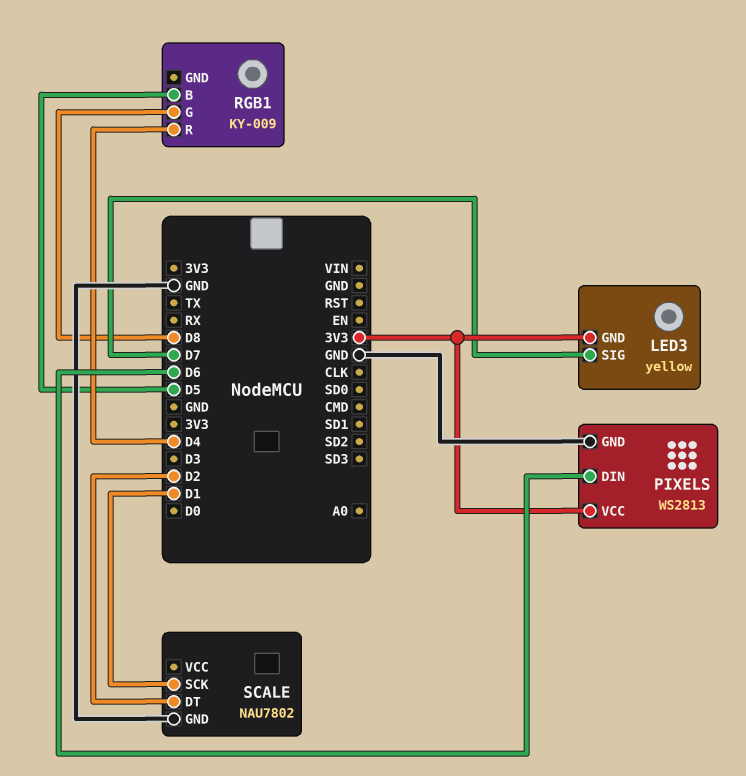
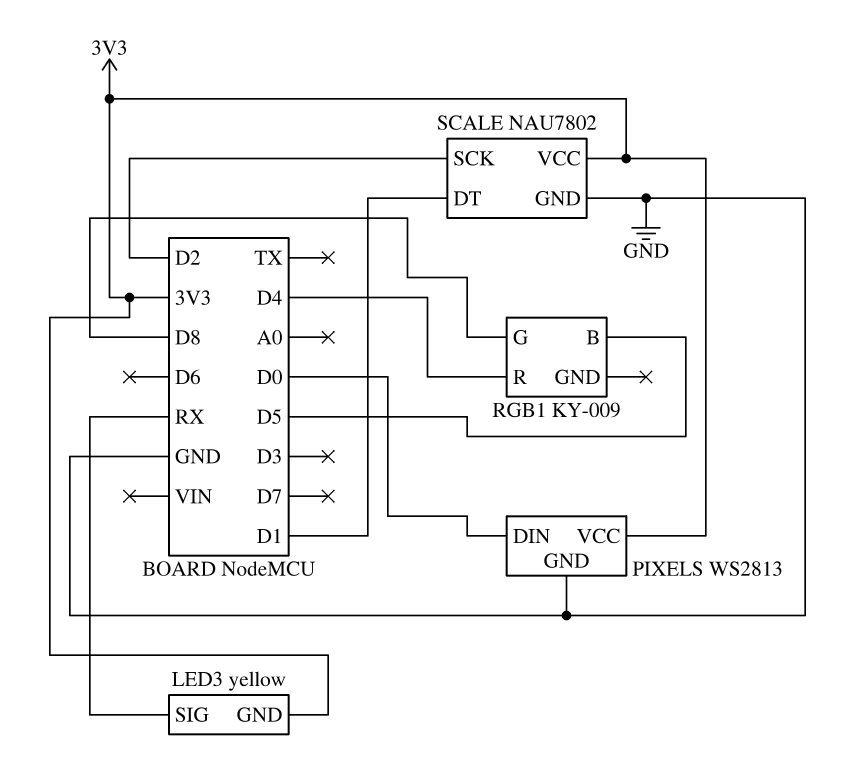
LED3 pin SIG: D7 -> RX
PIXELS pin DIN: D6 -> D0
SCALE pin DT: D2 -> D1
SCALE pin SCK: D1 -> D2
SCALE pin VCC: none -> 3V3

